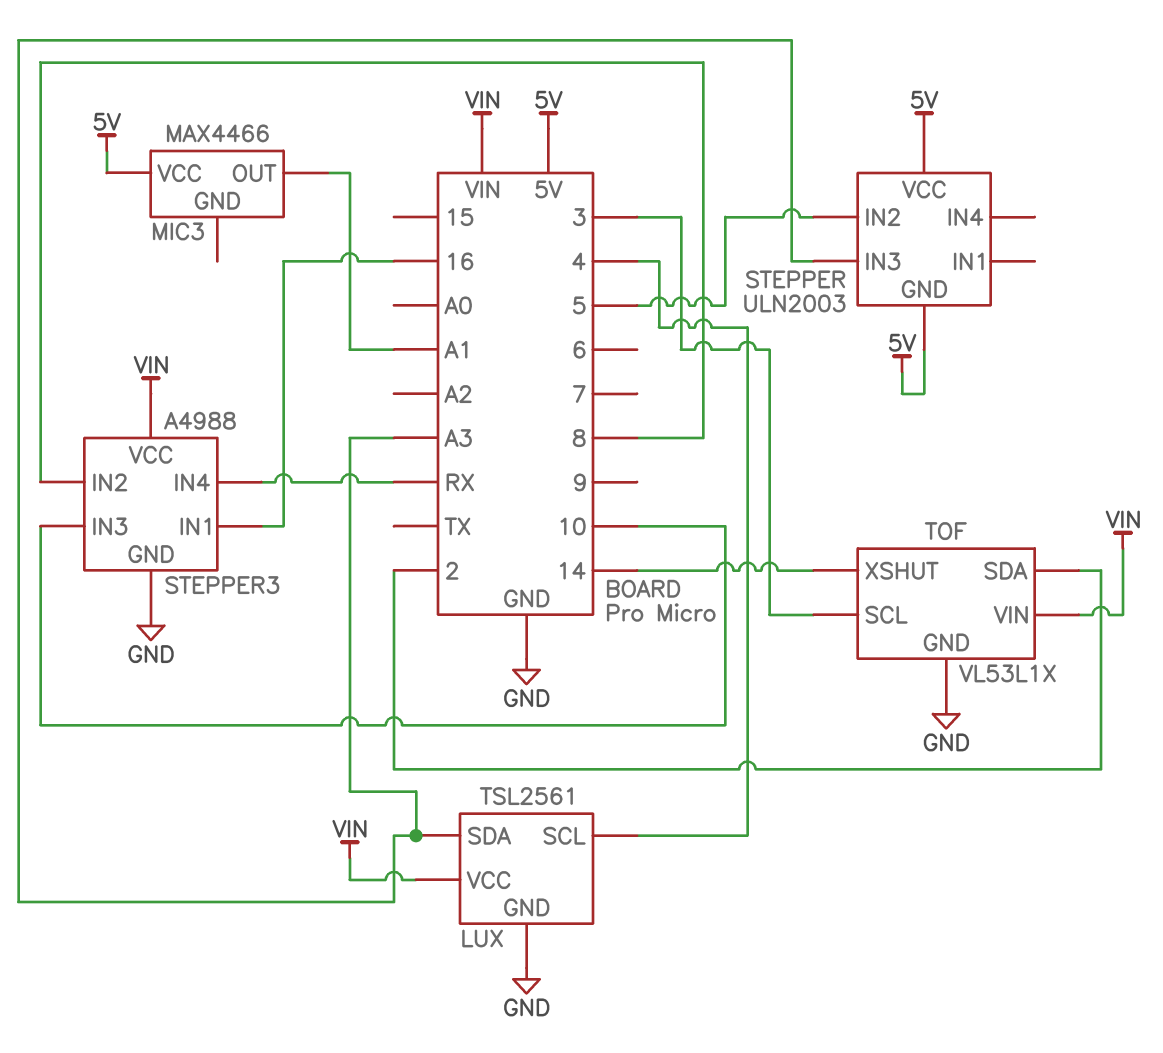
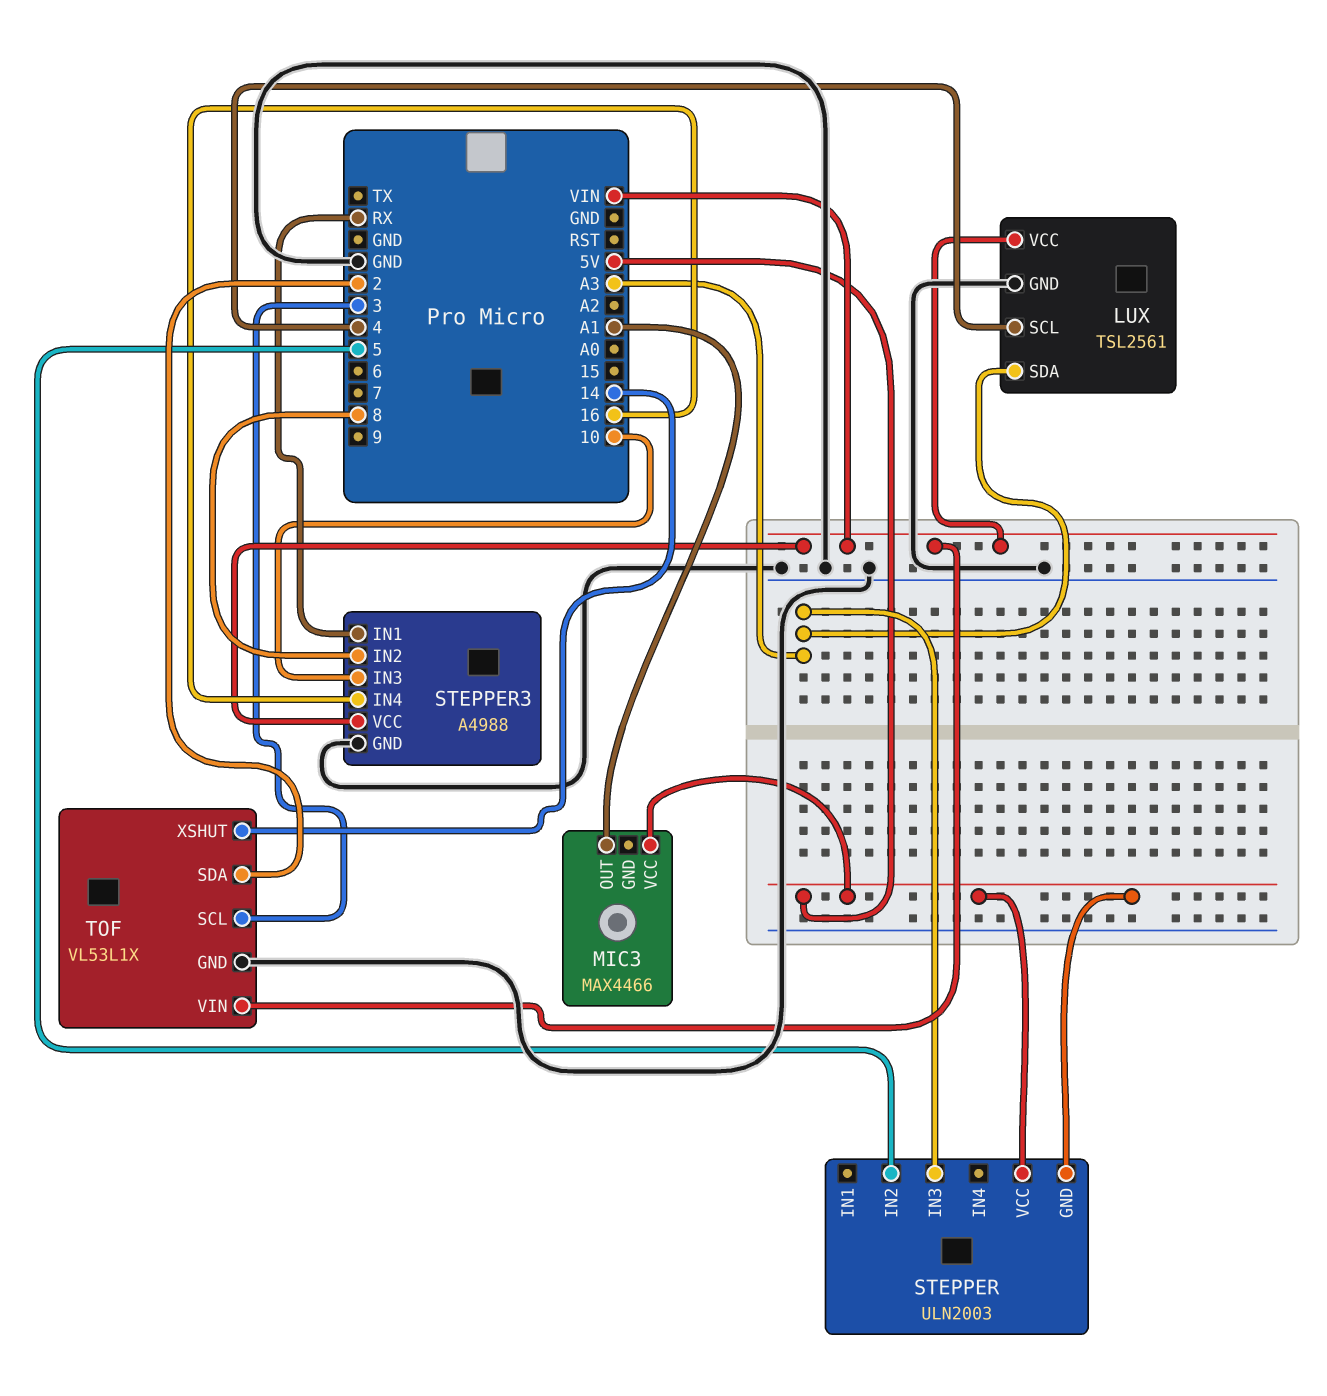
STEPPER3 pin IN1: 16 -> RX
STEPPER3 pin IN4: RX -> 16

